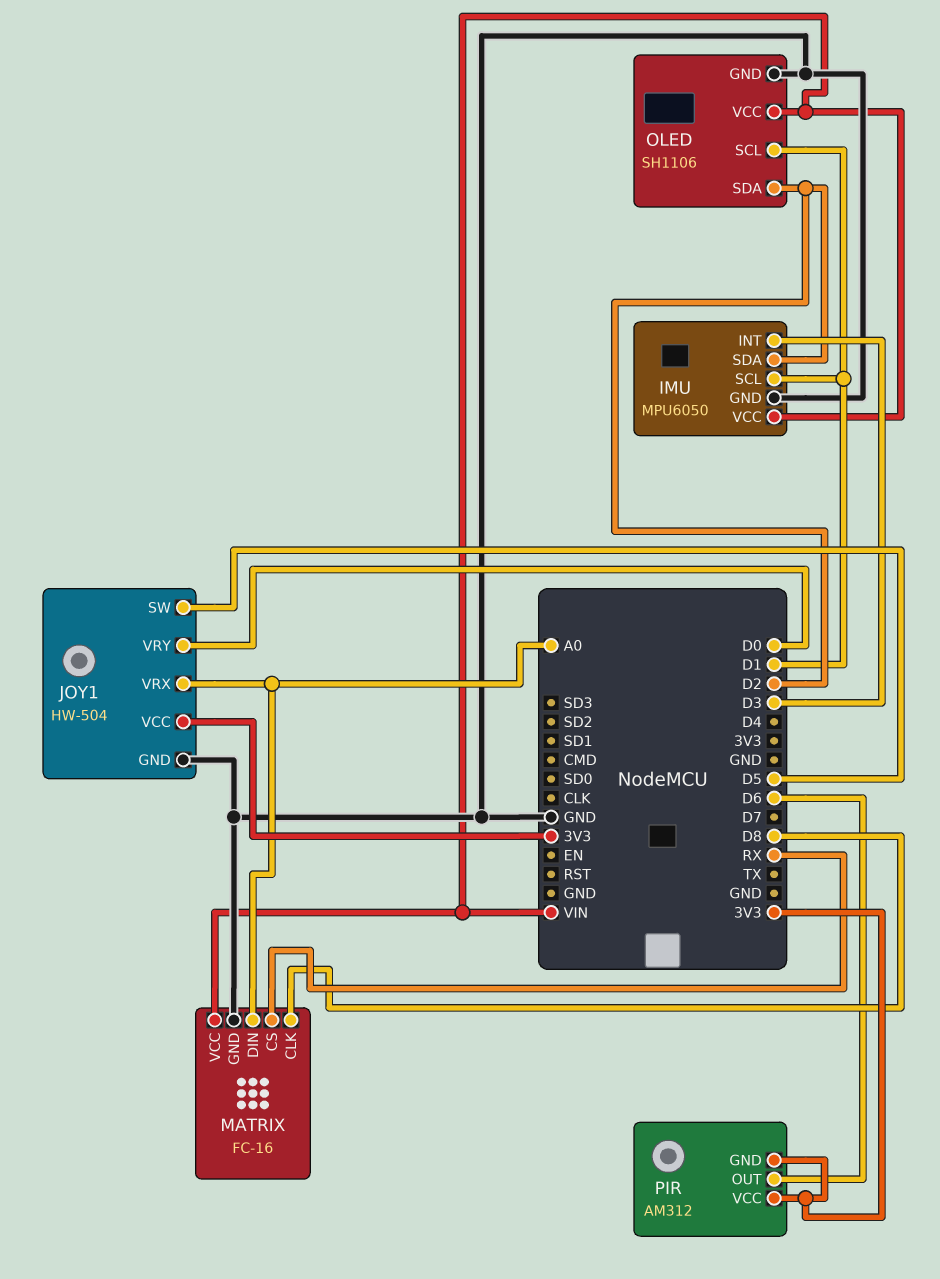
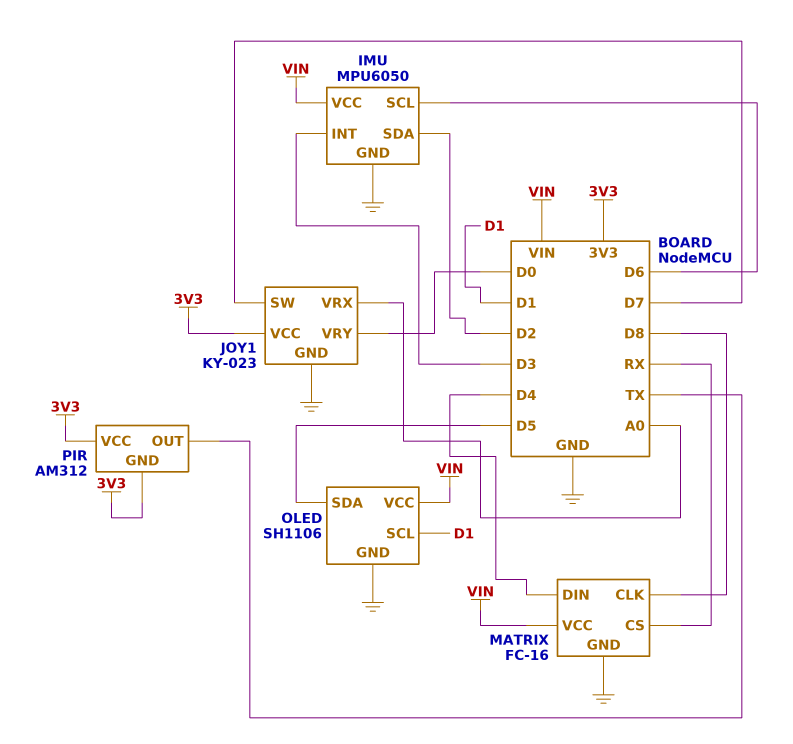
IMU pin SCL: D1 -> D6
JOY1: HW-504 -> KY-023
JOY1 pin SW: D5 -> D7
MATRIX pin DIN: A0 -> D4
OLED pin SDA: D2 -> D5
PIR pin OUT: D6 -> TX

